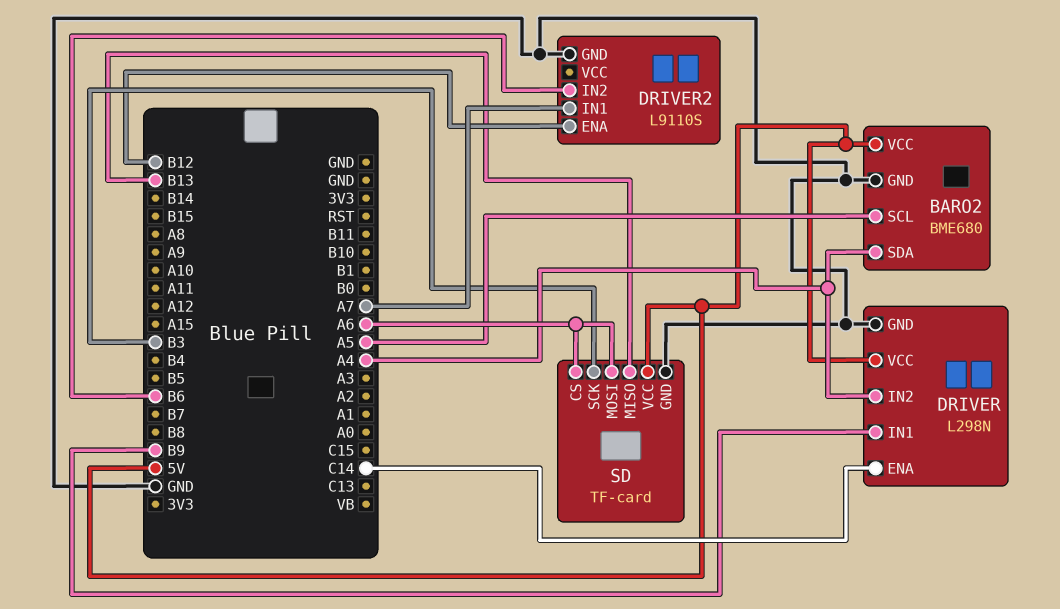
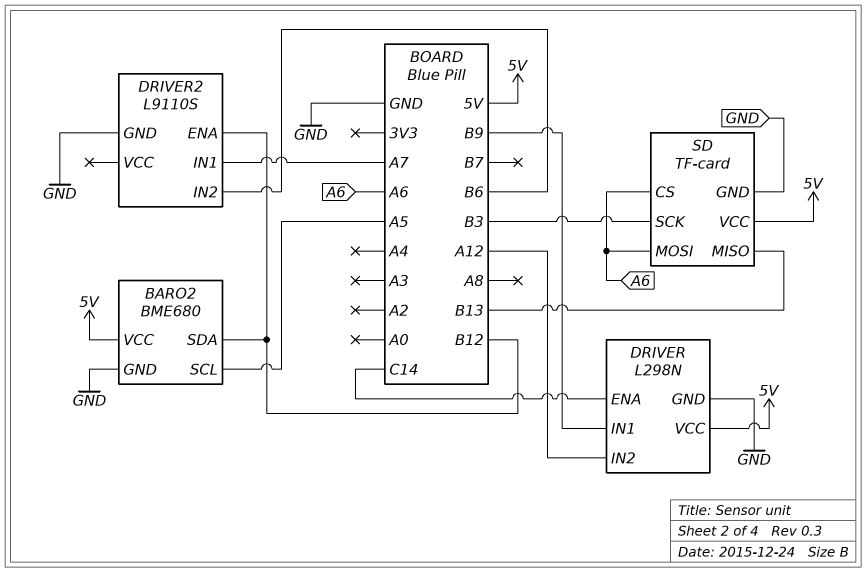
BARO2 pin SDA: A4 -> B12
DRIVER pin IN2: A4 -> A12

